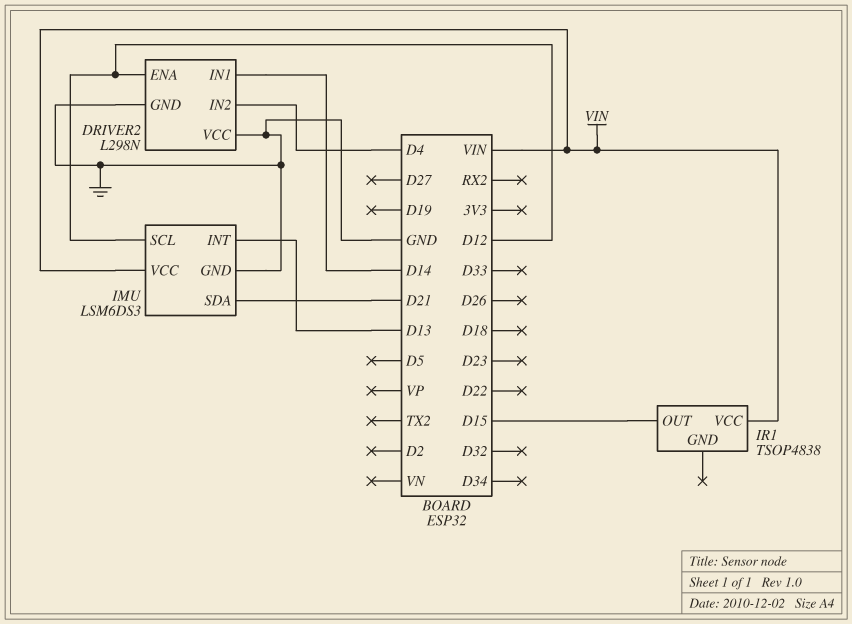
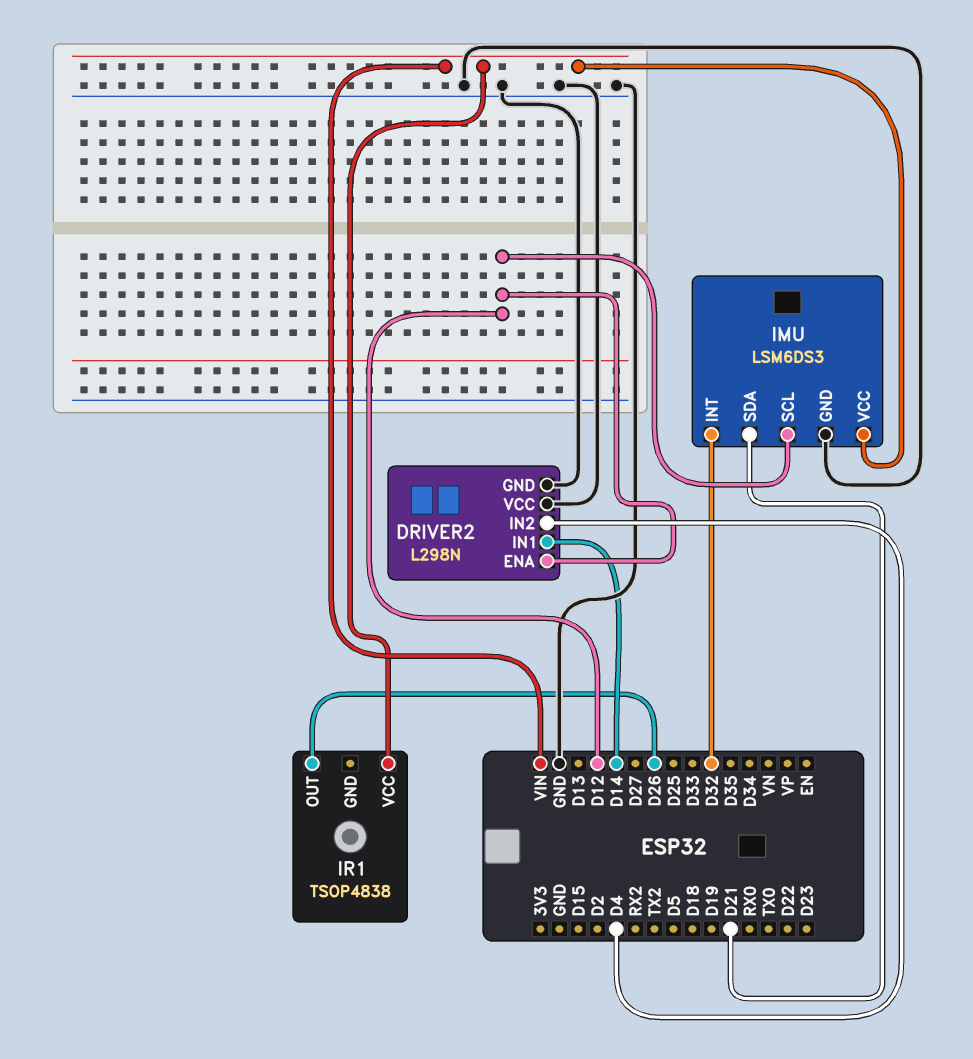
IMU pin INT: D13 -> D32
IR1 pin OUT: D15 -> D26

